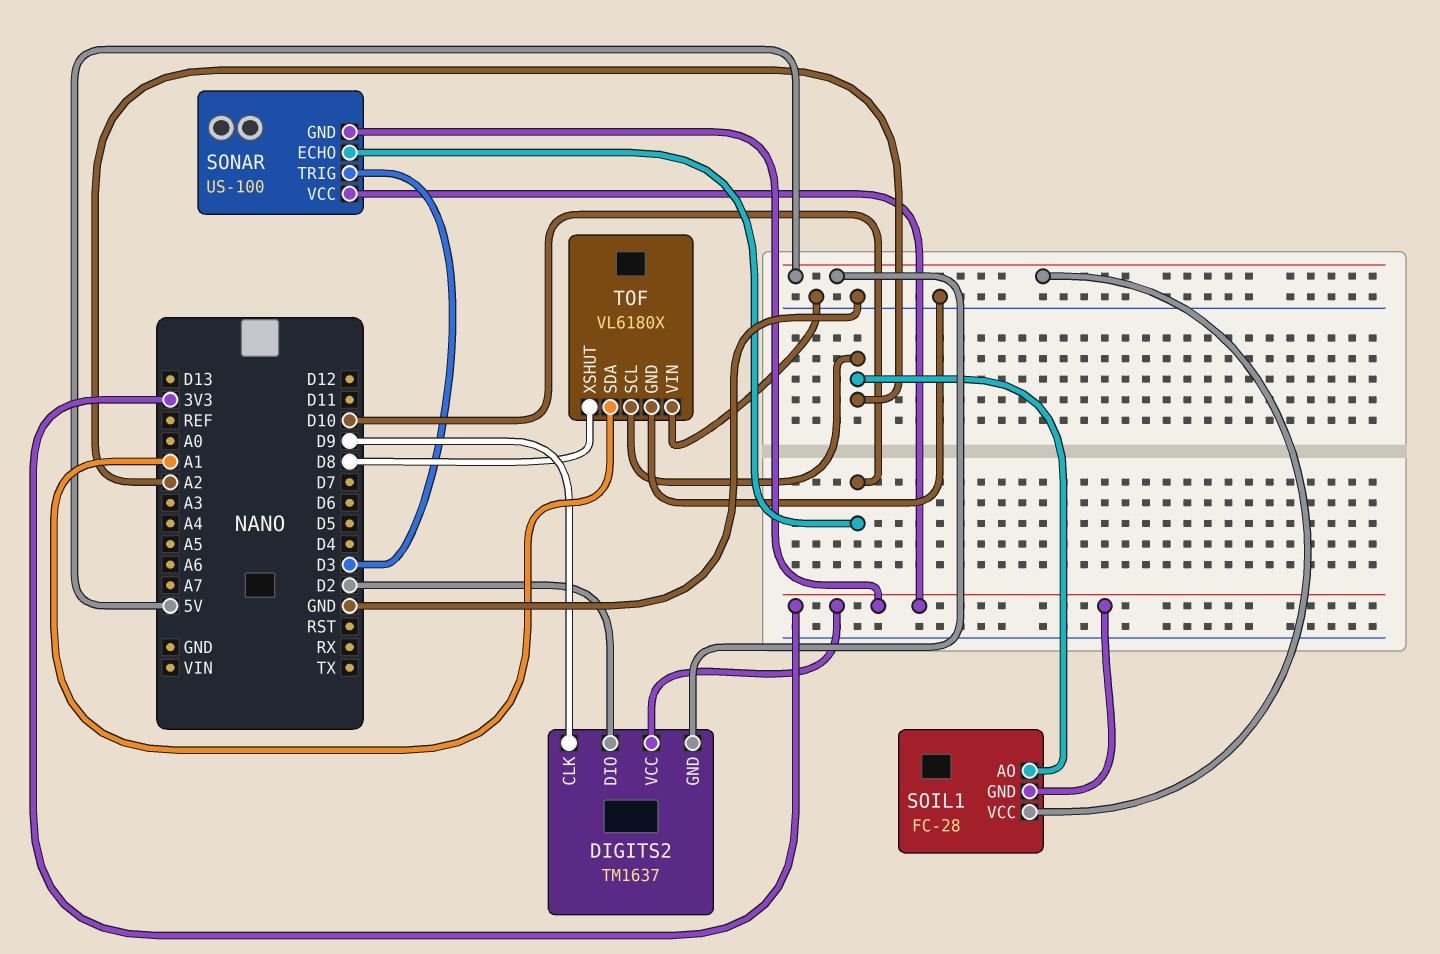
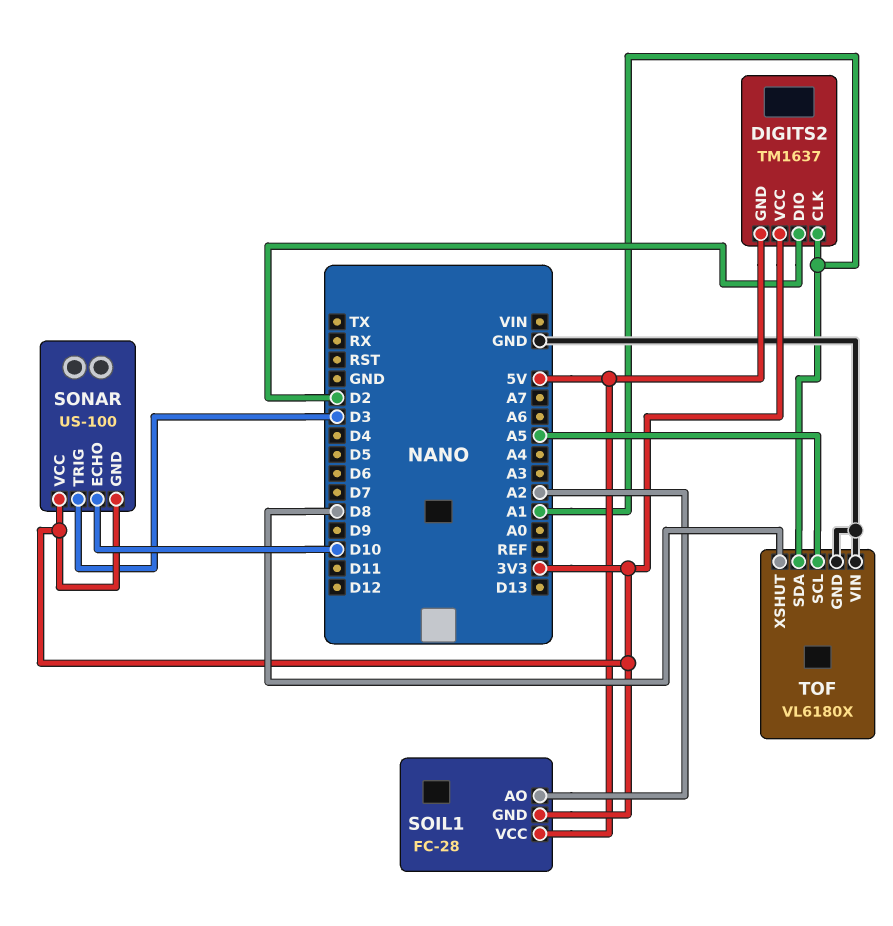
DIGITS2 pin CLK: D9 -> A1
TOF pin SCL: A2 -> A5

